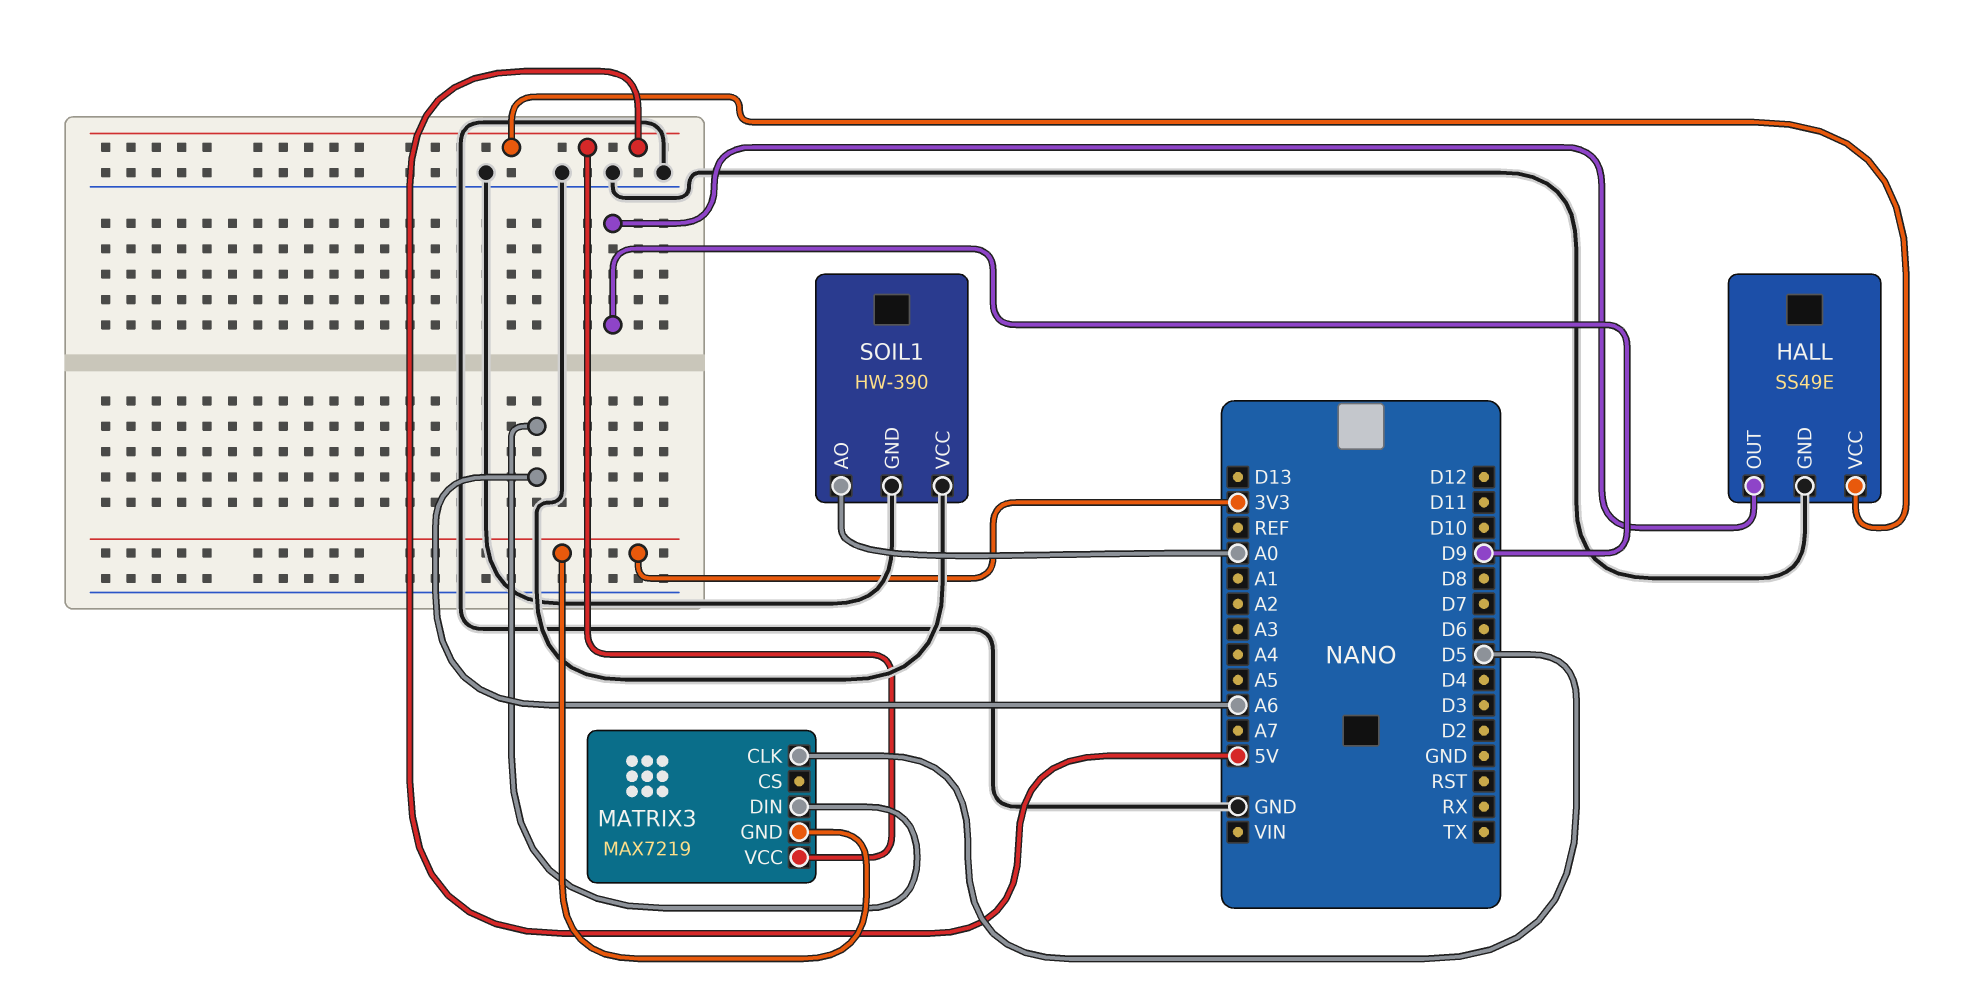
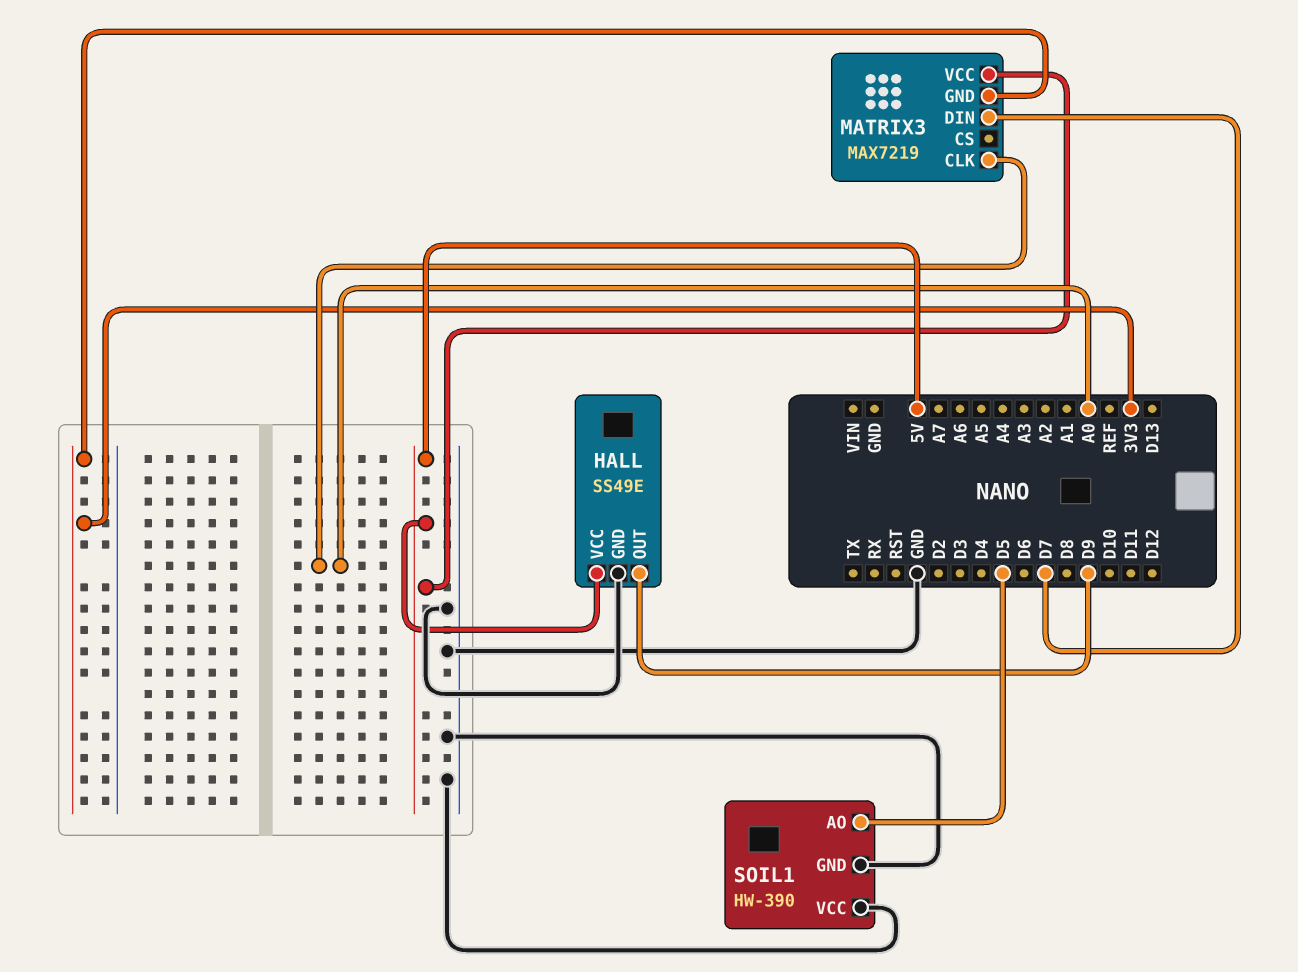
MATRIX3 pin CLK: D5 -> A0
MATRIX3 pin DIN: A6 -> D7
SOIL1 pin AO: A0 -> D5

